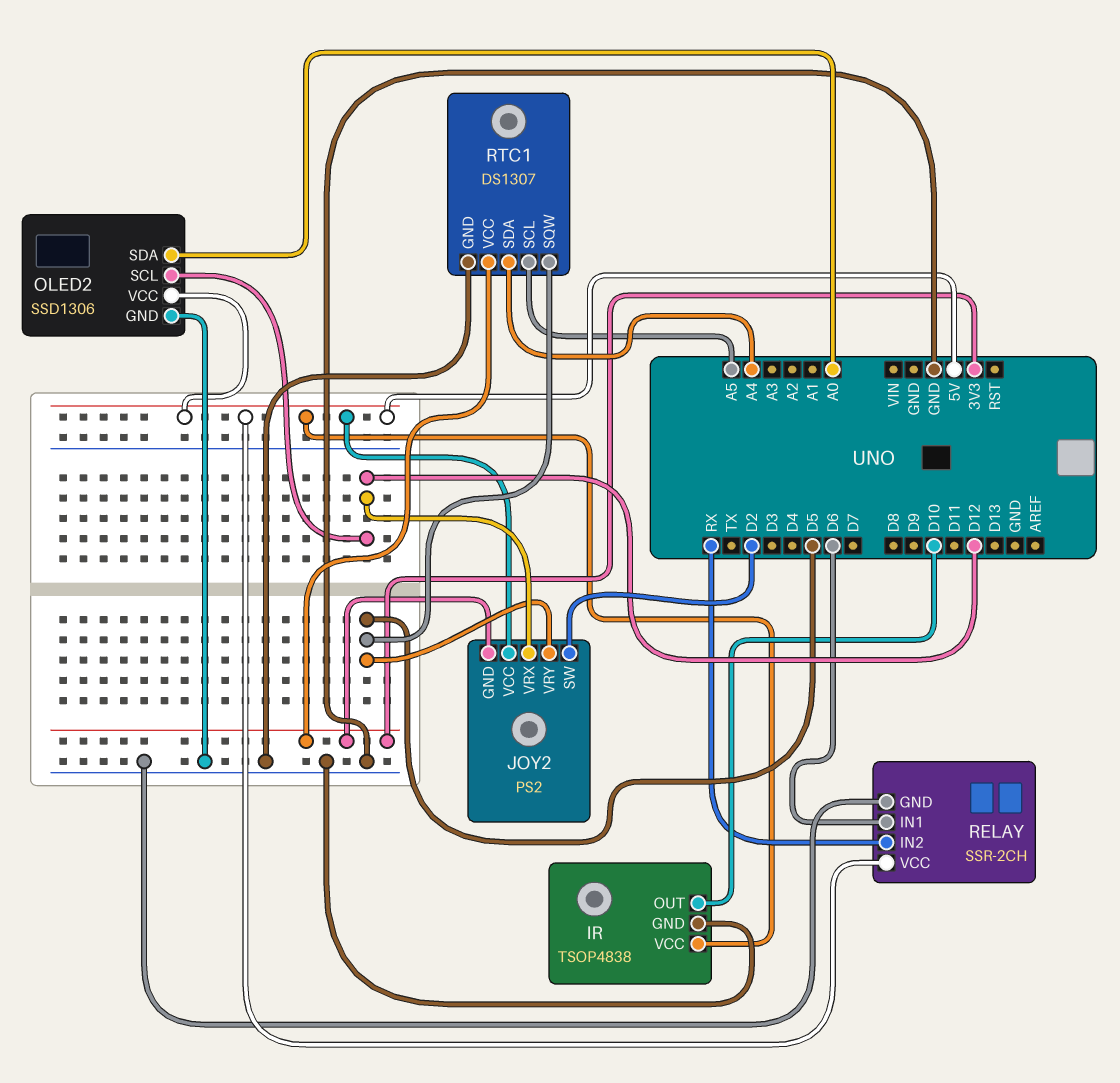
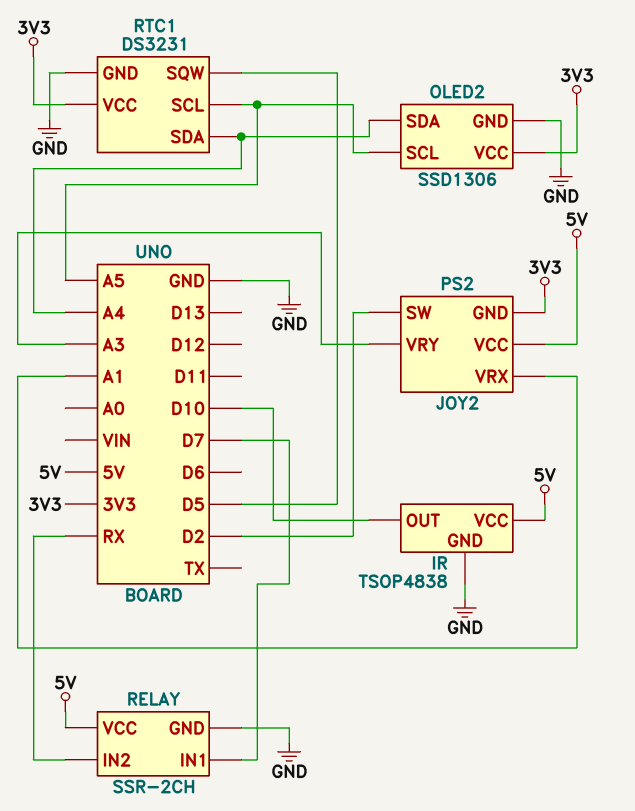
JOY2 pin VRX: D12 -> A1
JOY2 pin VRY: D5 -> A3
OLED2 pin SCL: D12 -> A5
OLED2 pin SDA: A0 -> A4
OLED2 pin VCC: 5V -> 3V3
RELAY pin IN1: D6 -> D7
RTC1: DS1307 -> DS3231

